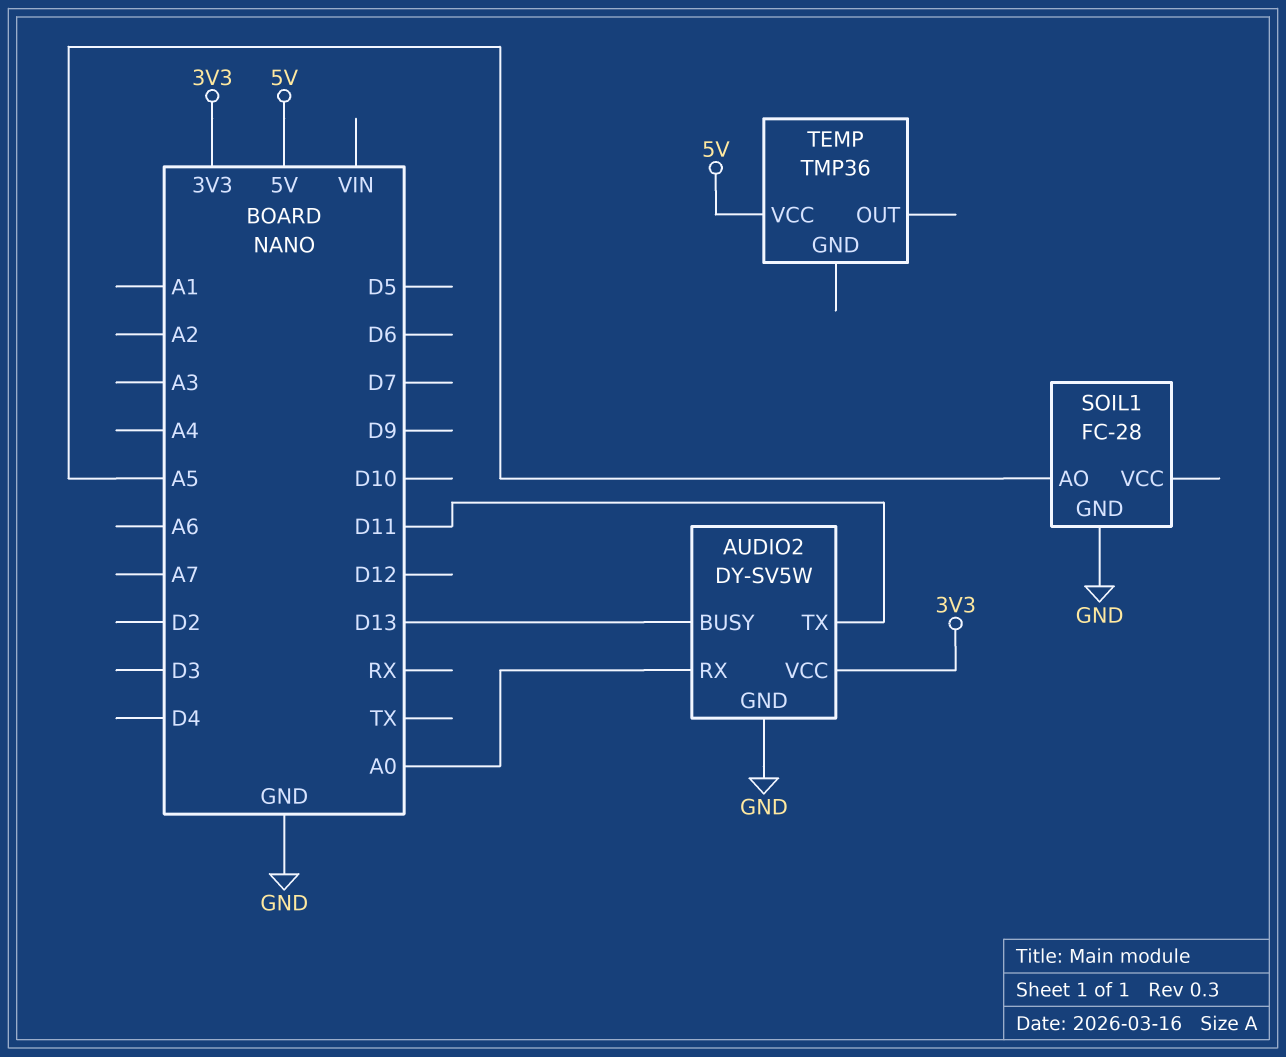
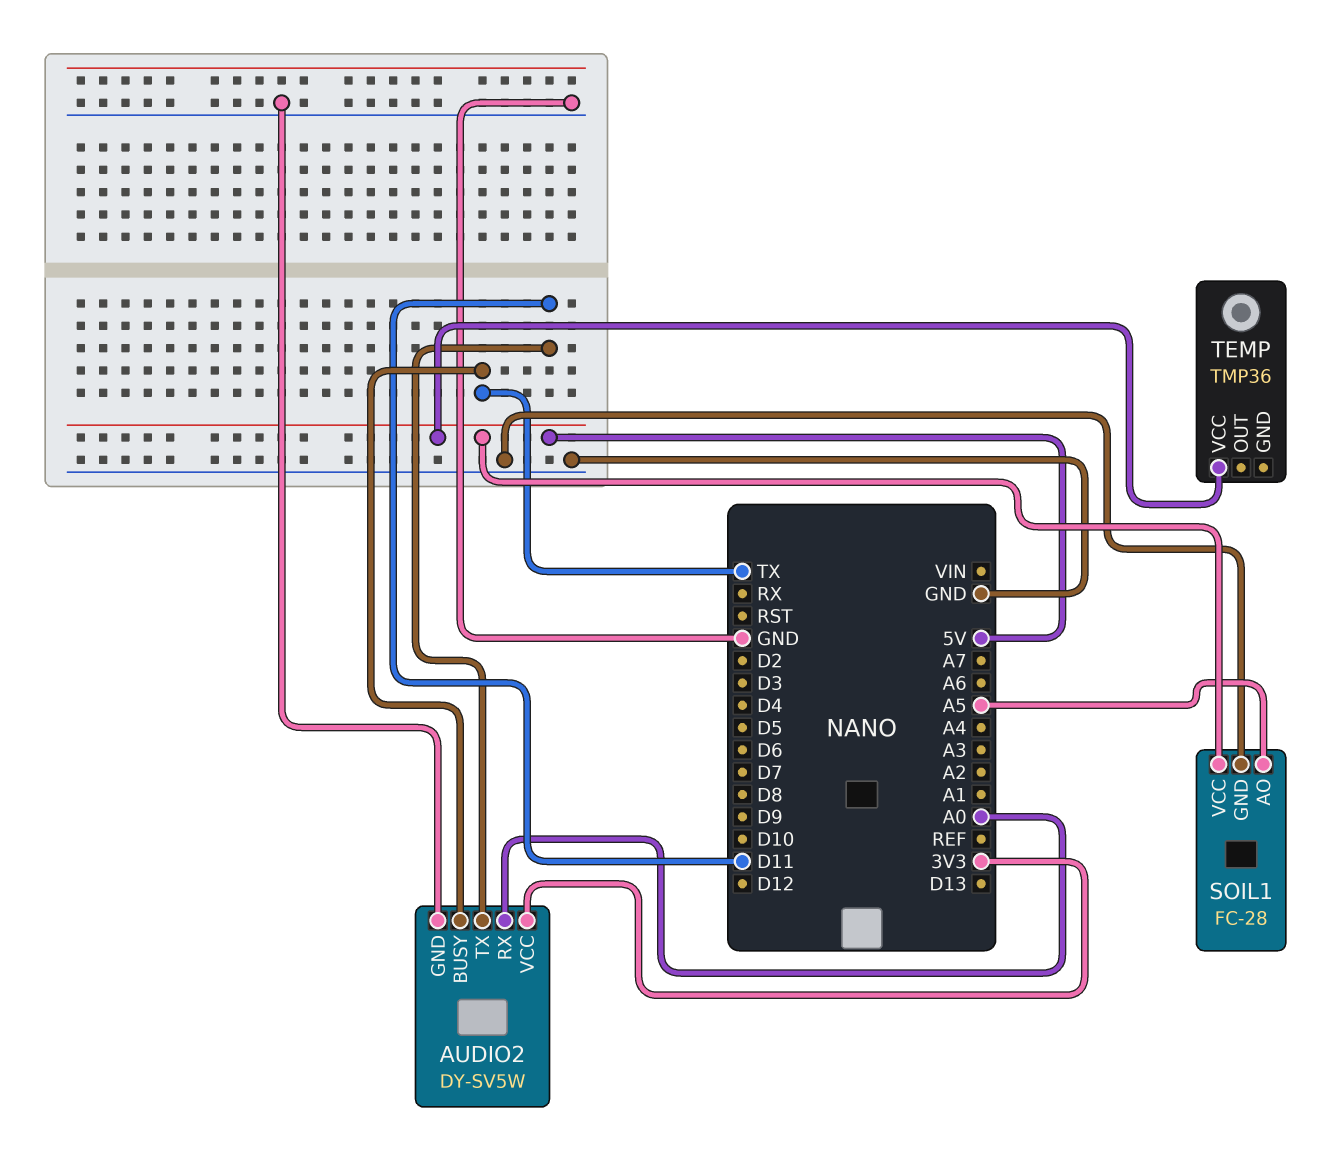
AUDIO2 pin BUSY: D13 -> TX
SOIL1 pin VCC: none -> 5V

